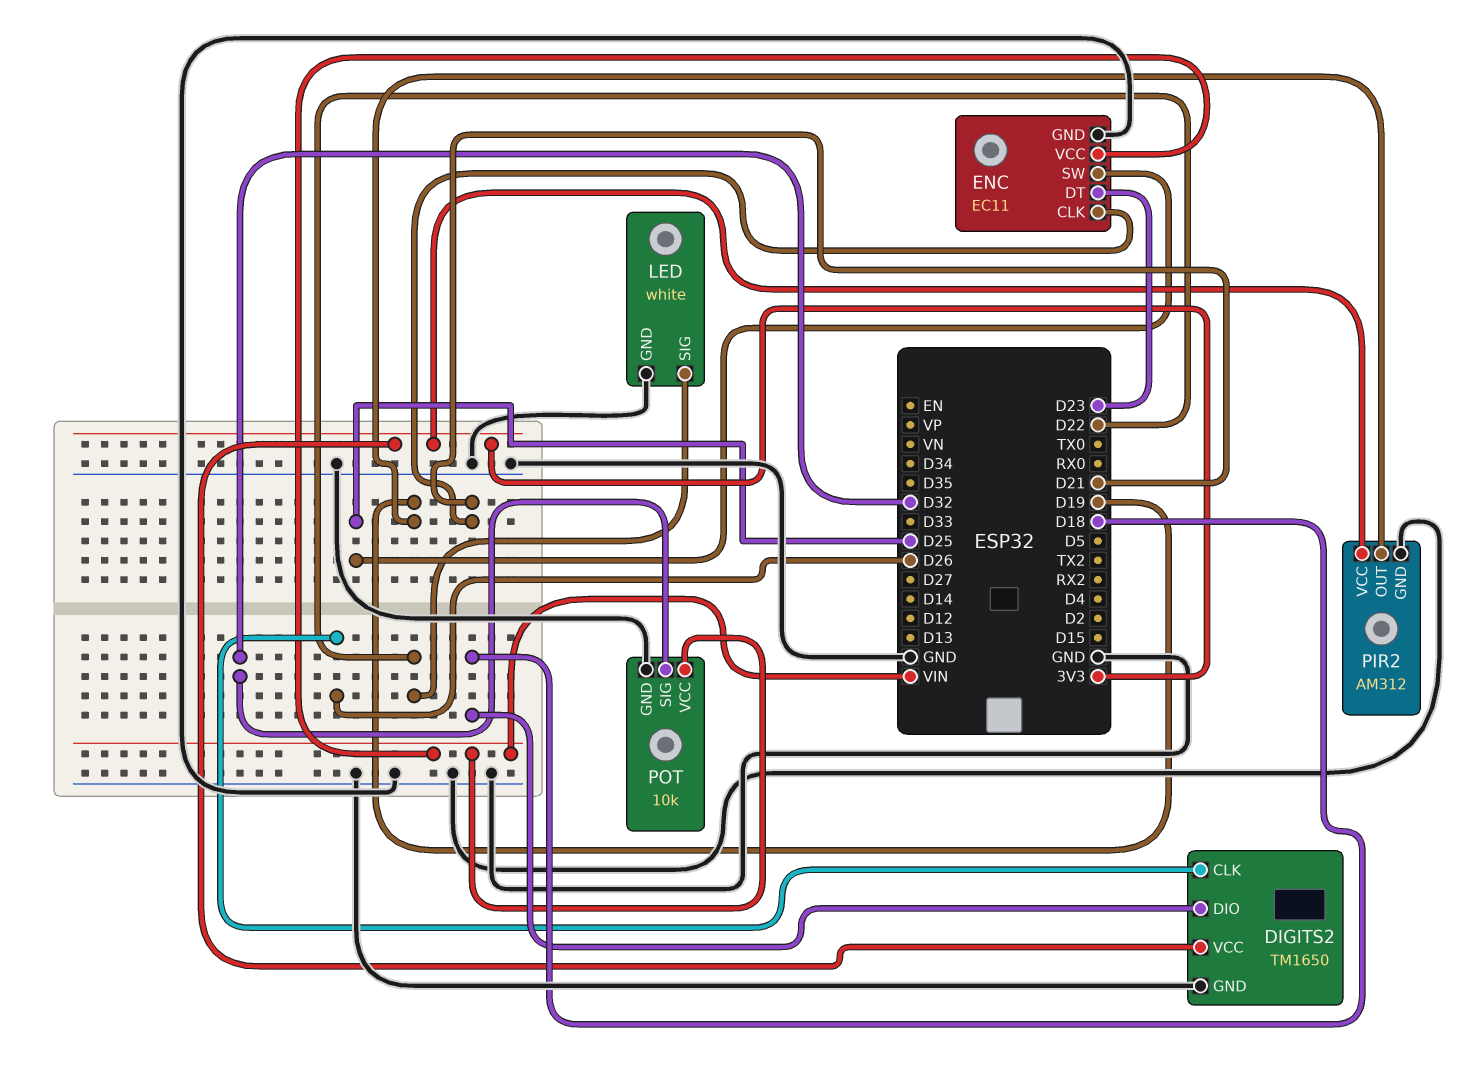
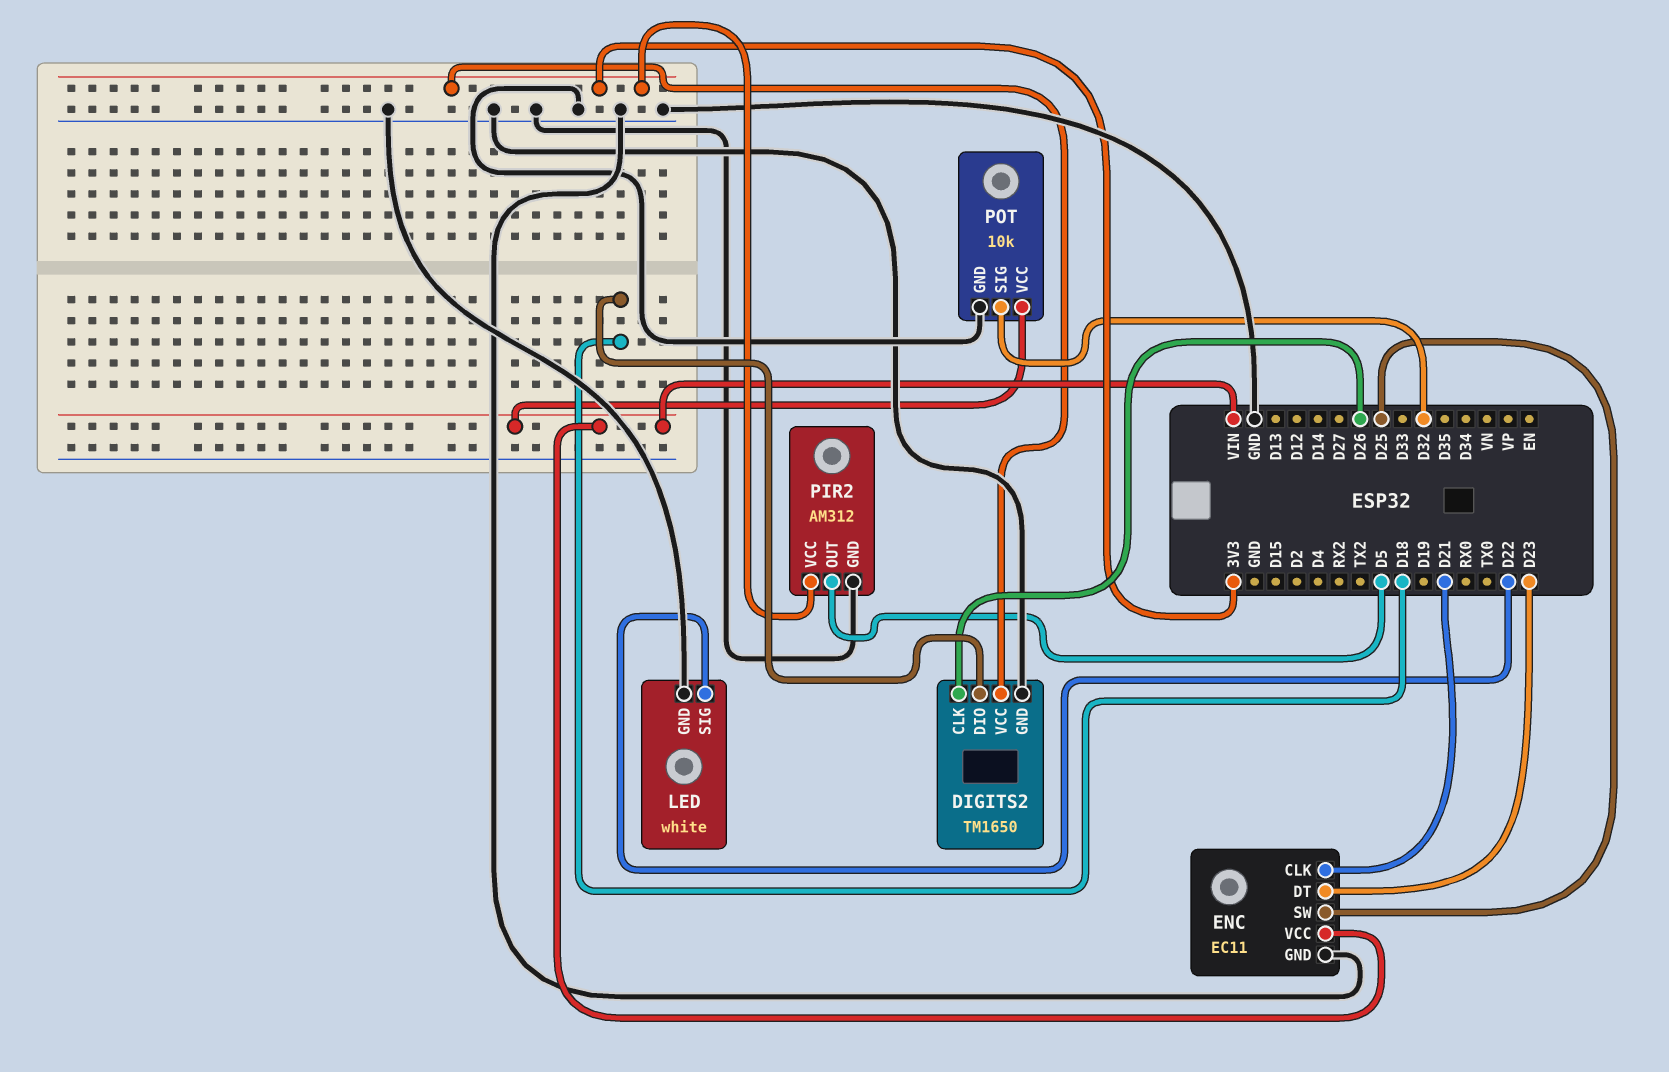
PIR2 pin OUT: D19 -> D5

